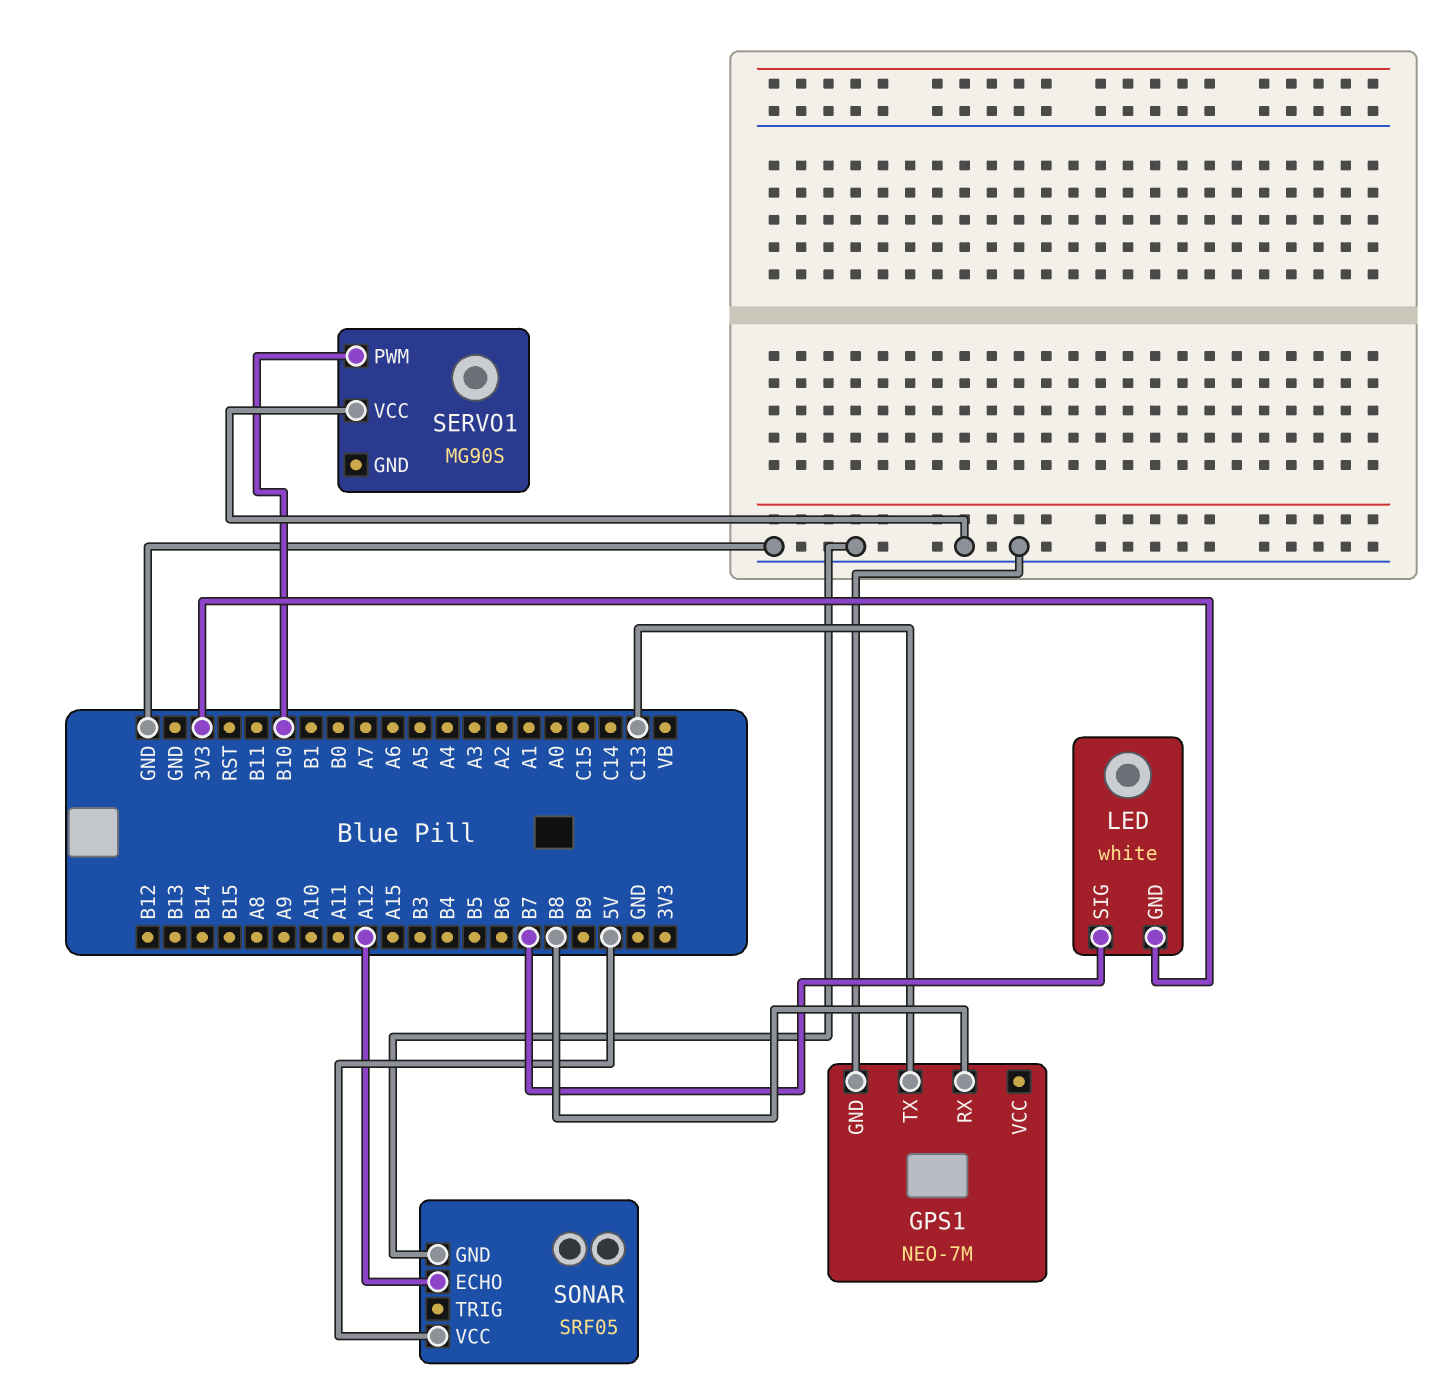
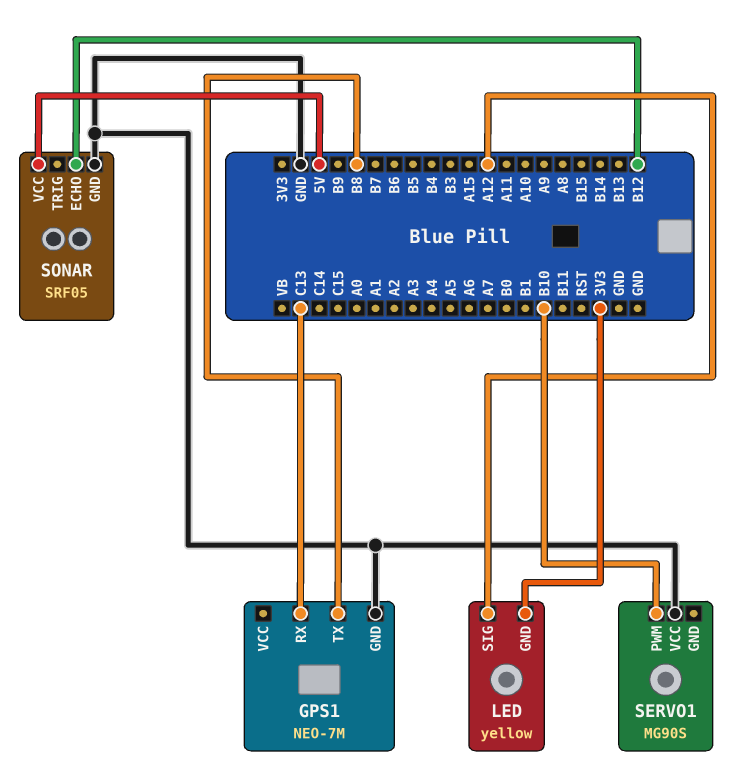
GPS1 pin RX: B8 -> C13
GPS1 pin TX: C13 -> B8
LED: white -> yellow
LED pin SIG: B7 -> A12
SONAR pin ECHO: A12 -> B12

